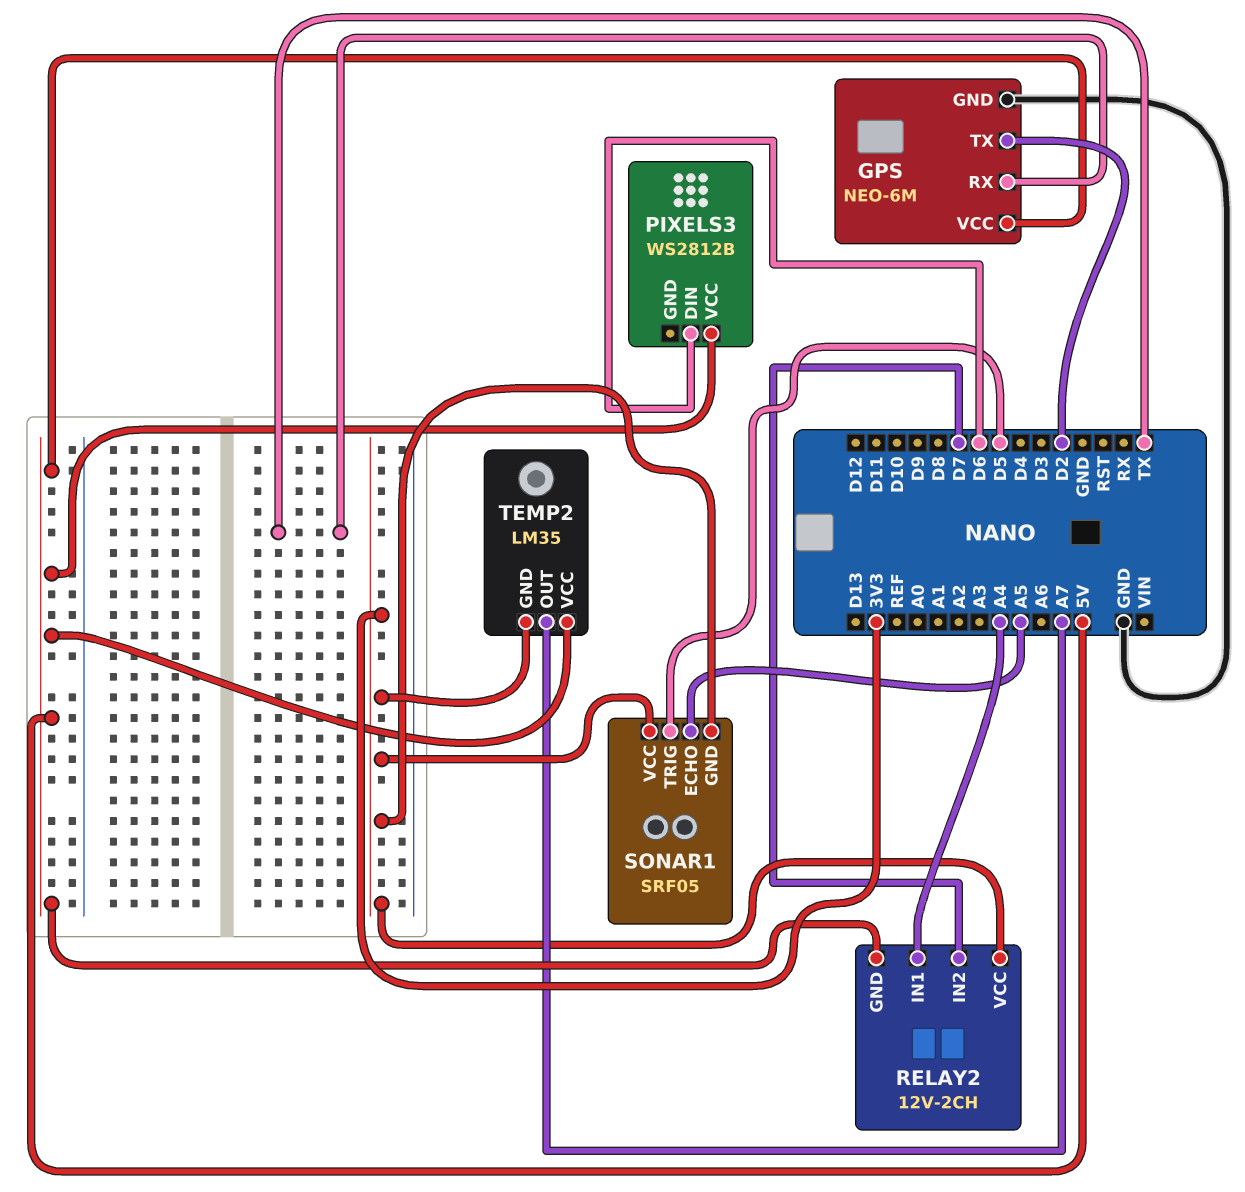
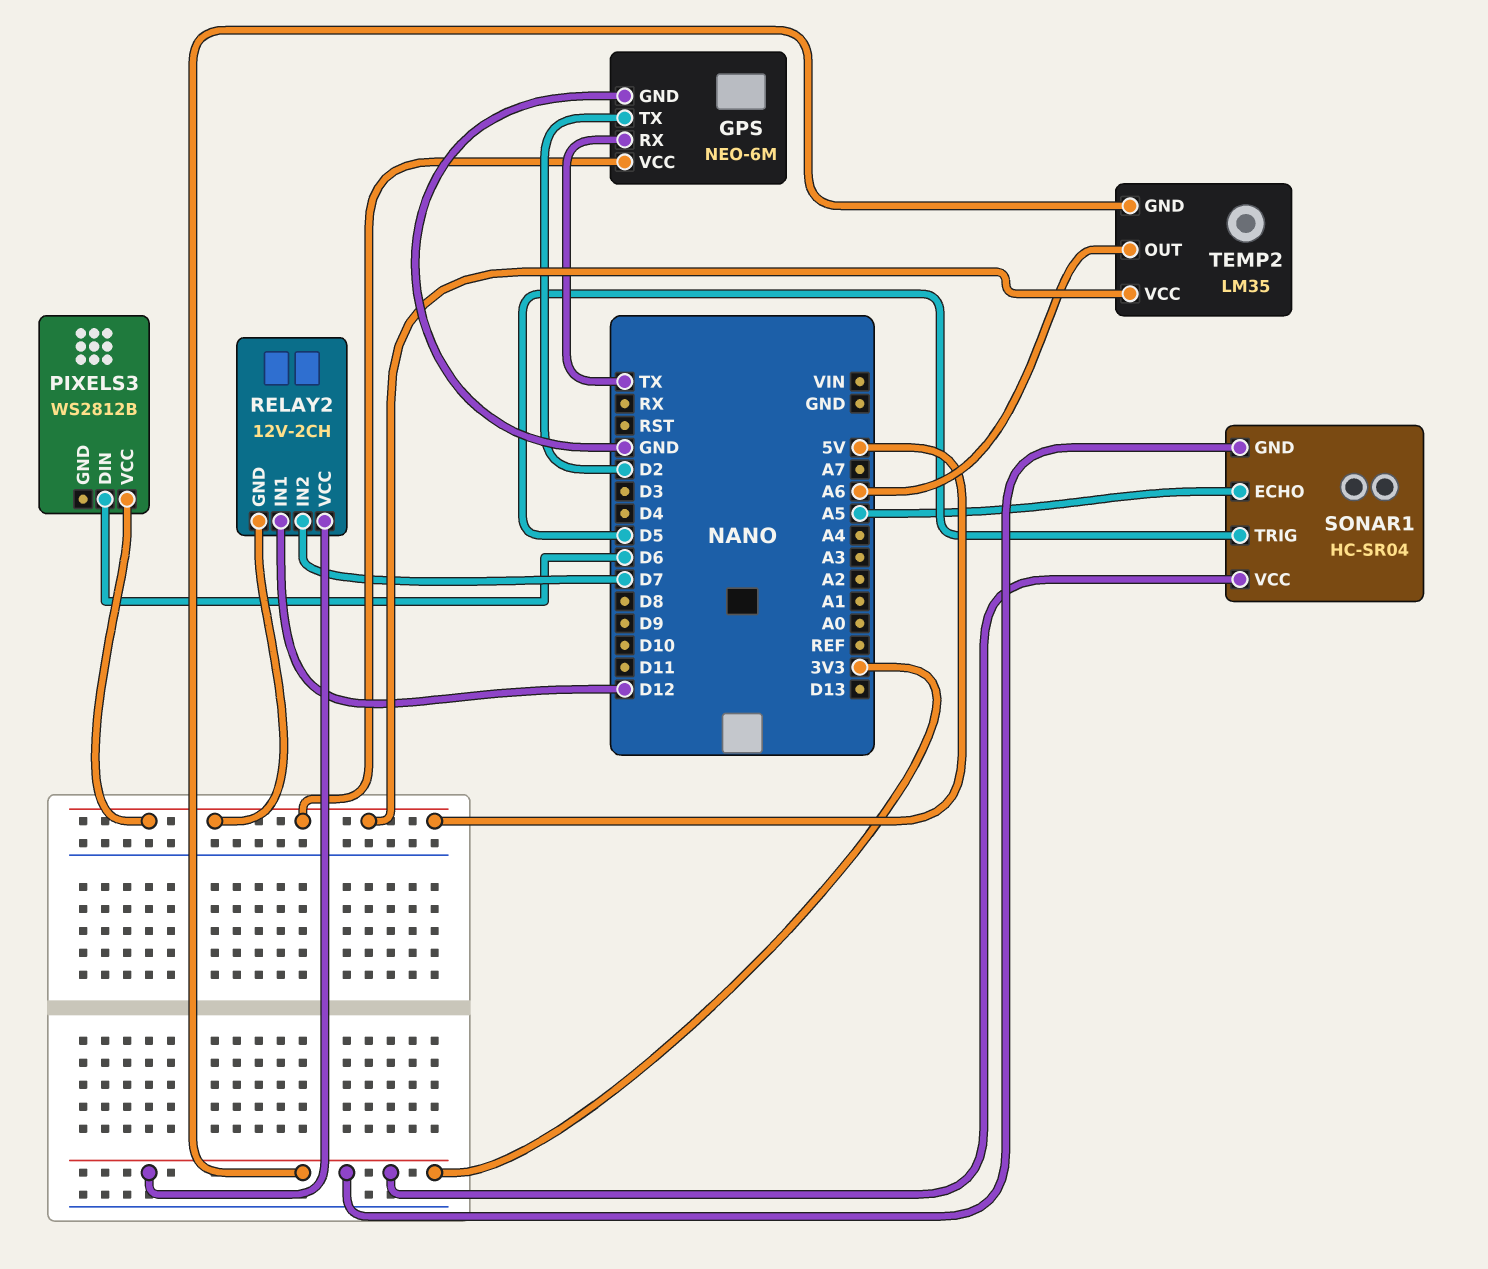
RELAY2 pin IN1: A4 -> D12
SONAR1: SRF05 -> HC-SR04
TEMP2 pin OUT: A7 -> A6

